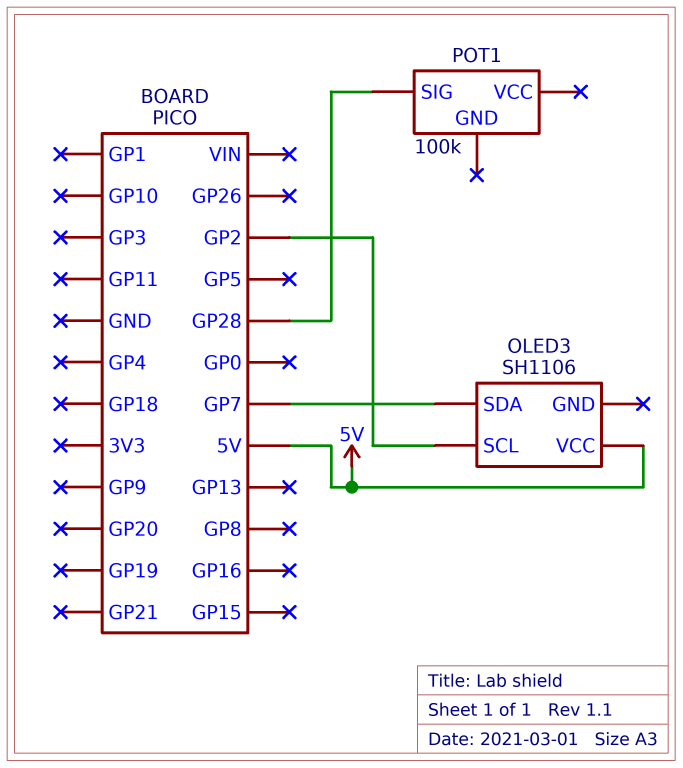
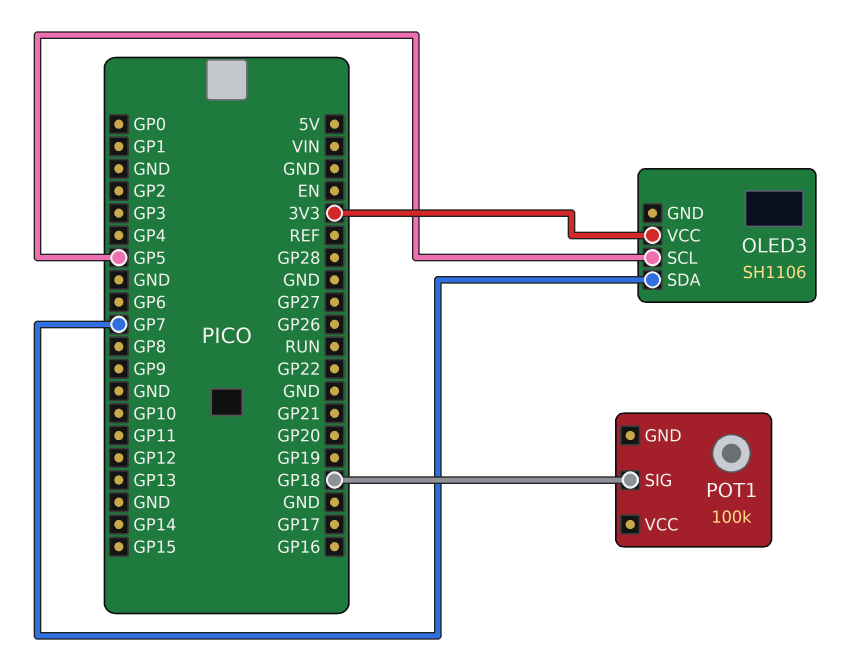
OLED3 pin SCL: GP2 -> GP5
OLED3 pin VCC: 5V -> 3V3
POT1 pin SIG: GP28 -> GP18

